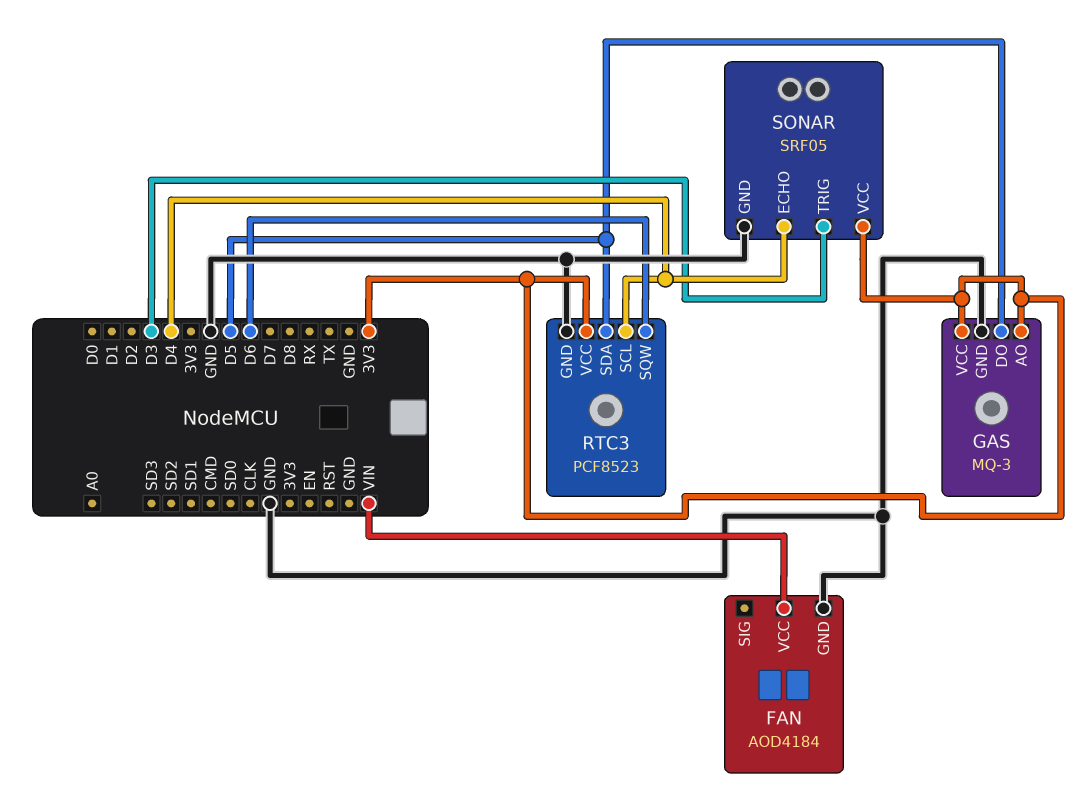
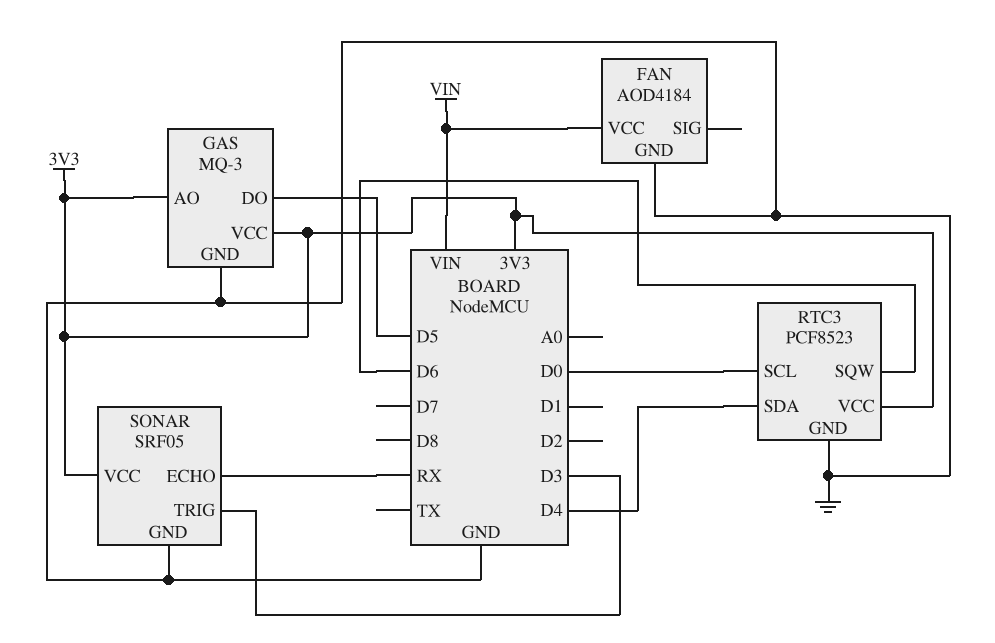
RTC3 pin SCL: D4 -> D0
RTC3 pin SDA: D5 -> D4
SONAR pin ECHO: D4 -> RX

